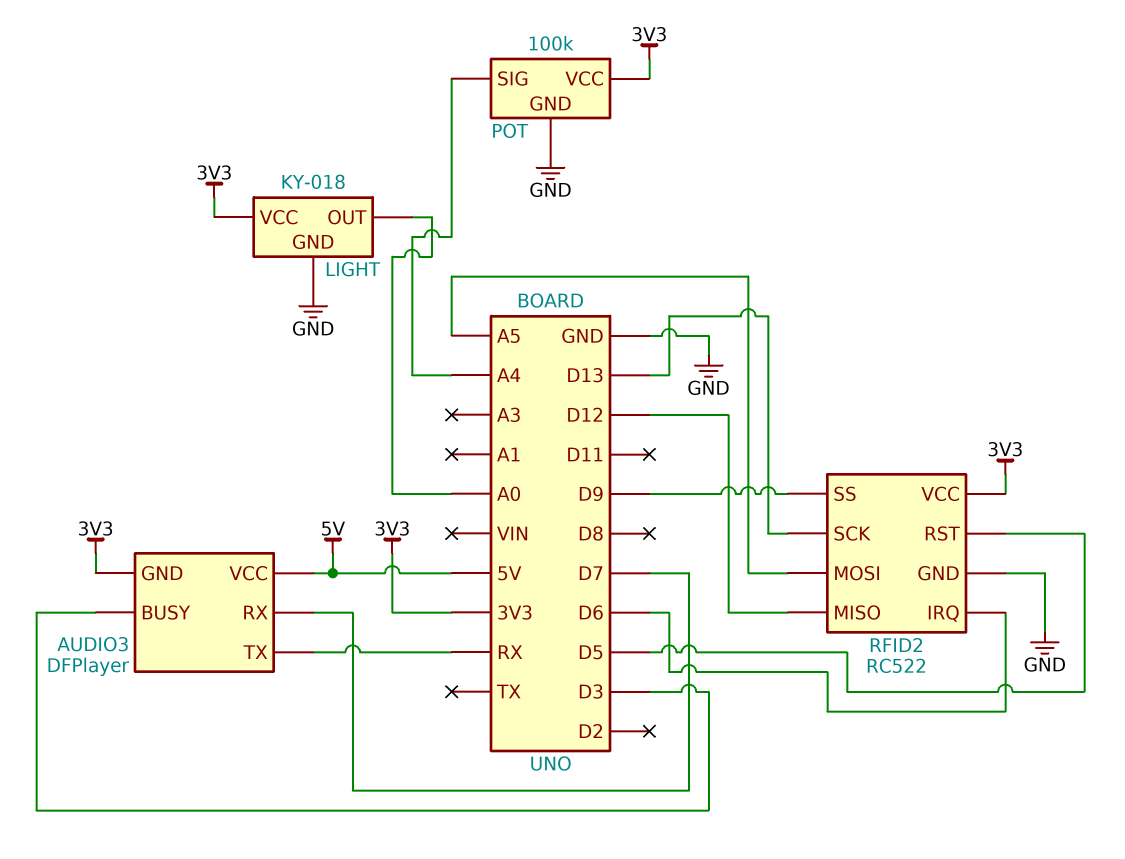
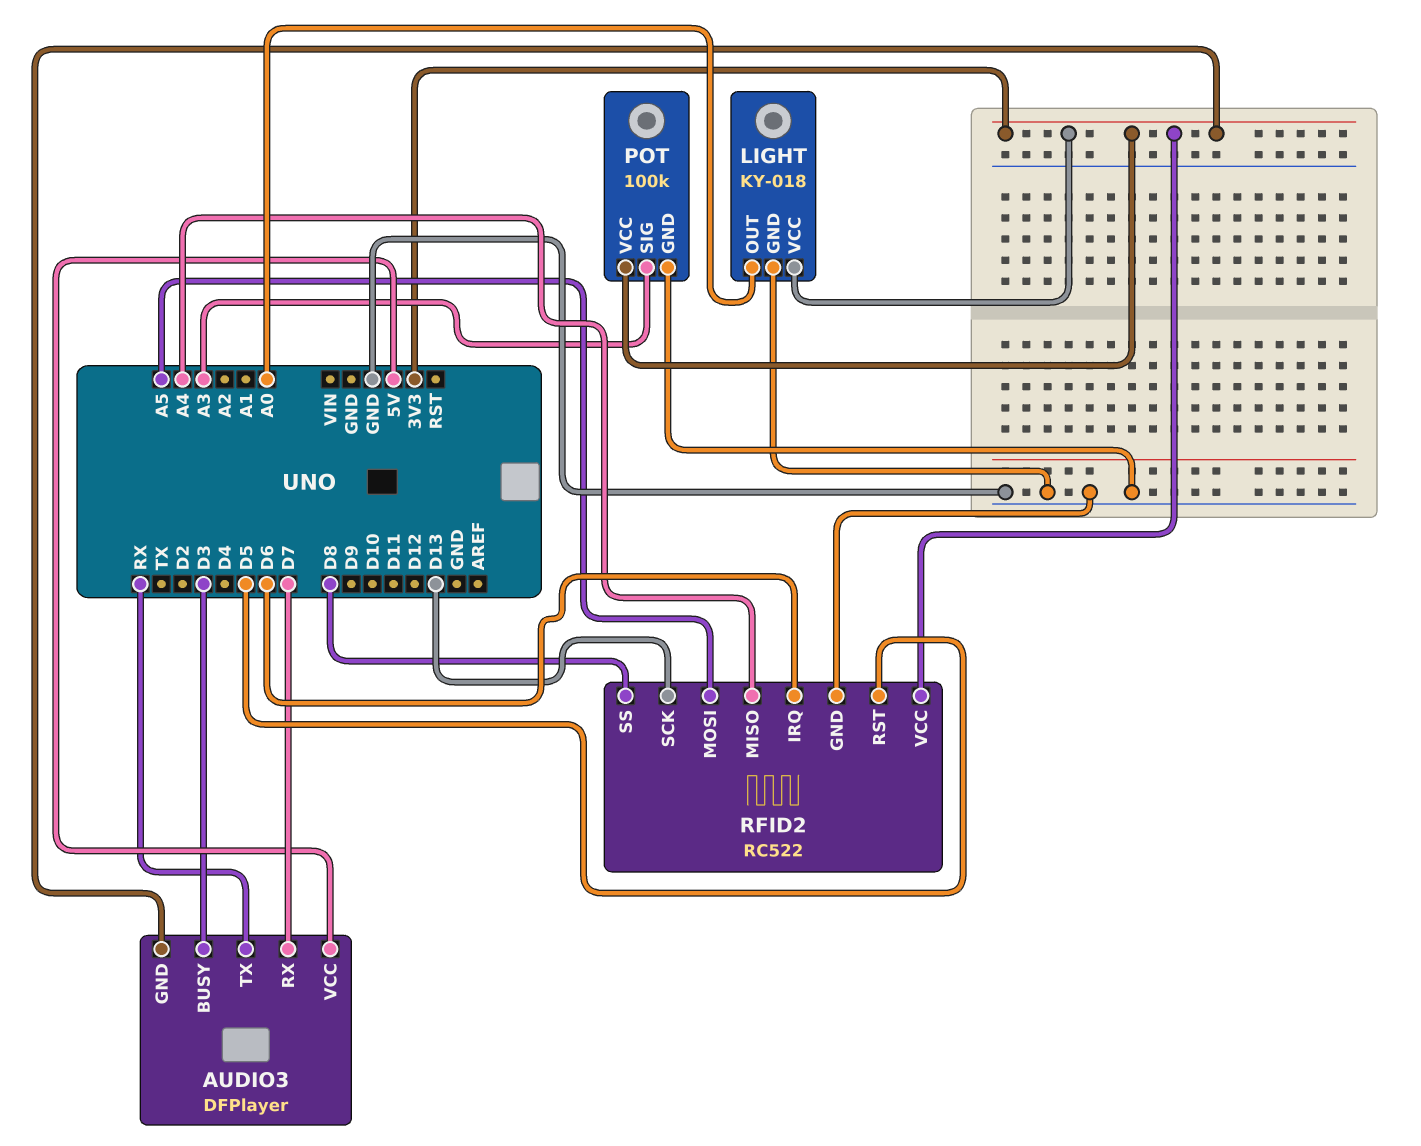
POT pin SIG: A4 -> A3
RFID2 pin MISO: D12 -> A4
RFID2 pin SS: D9 -> D8

